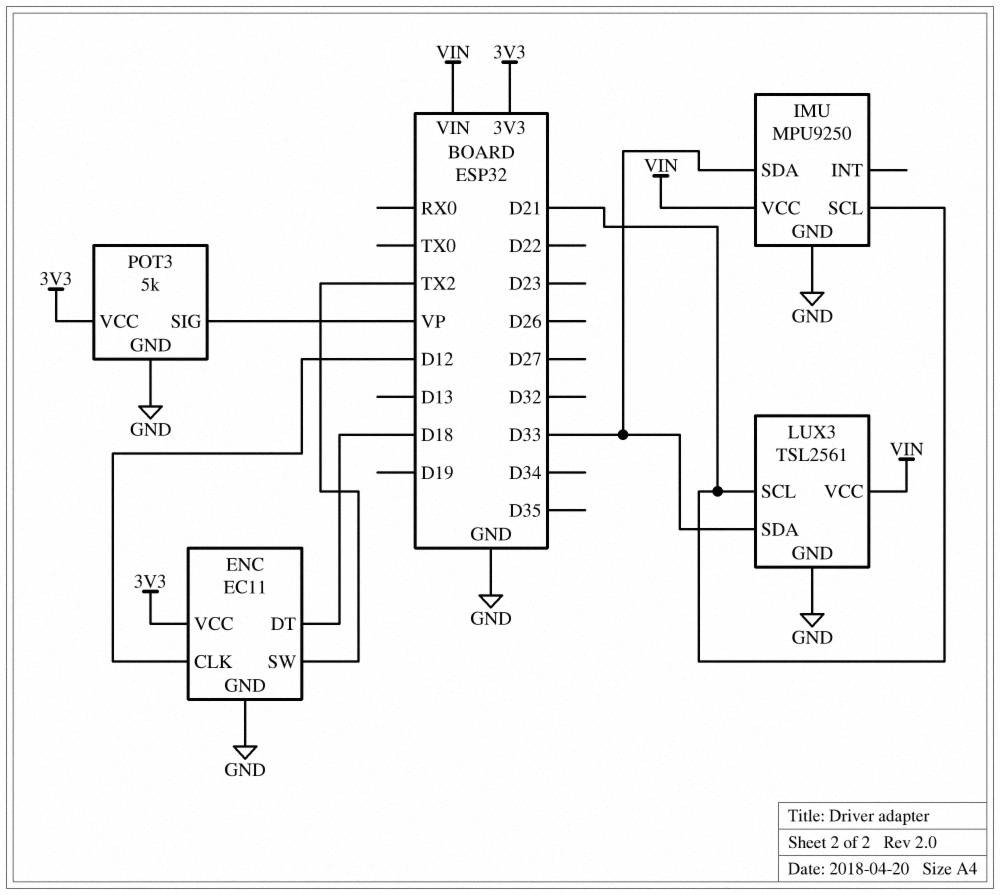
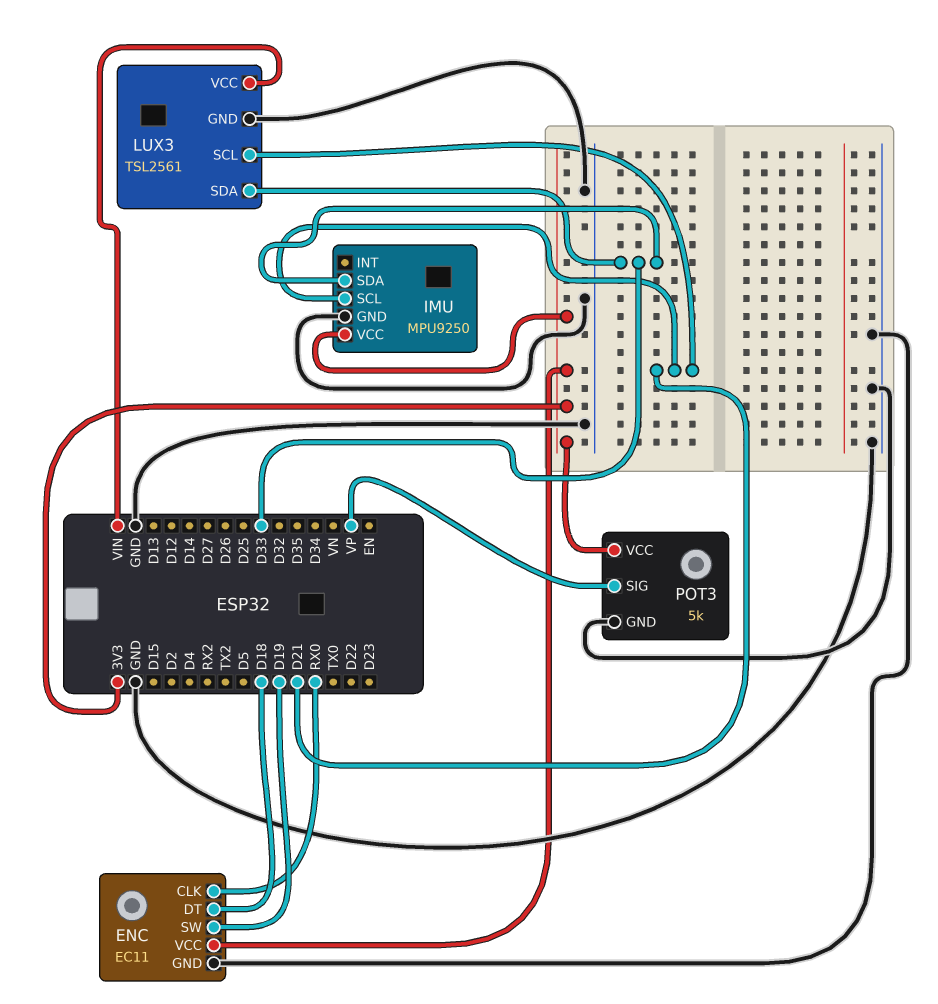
ENC pin CLK: D12 -> RX0
ENC pin SW: TX2 -> D19
IMU pin VCC: VIN -> 3V3

